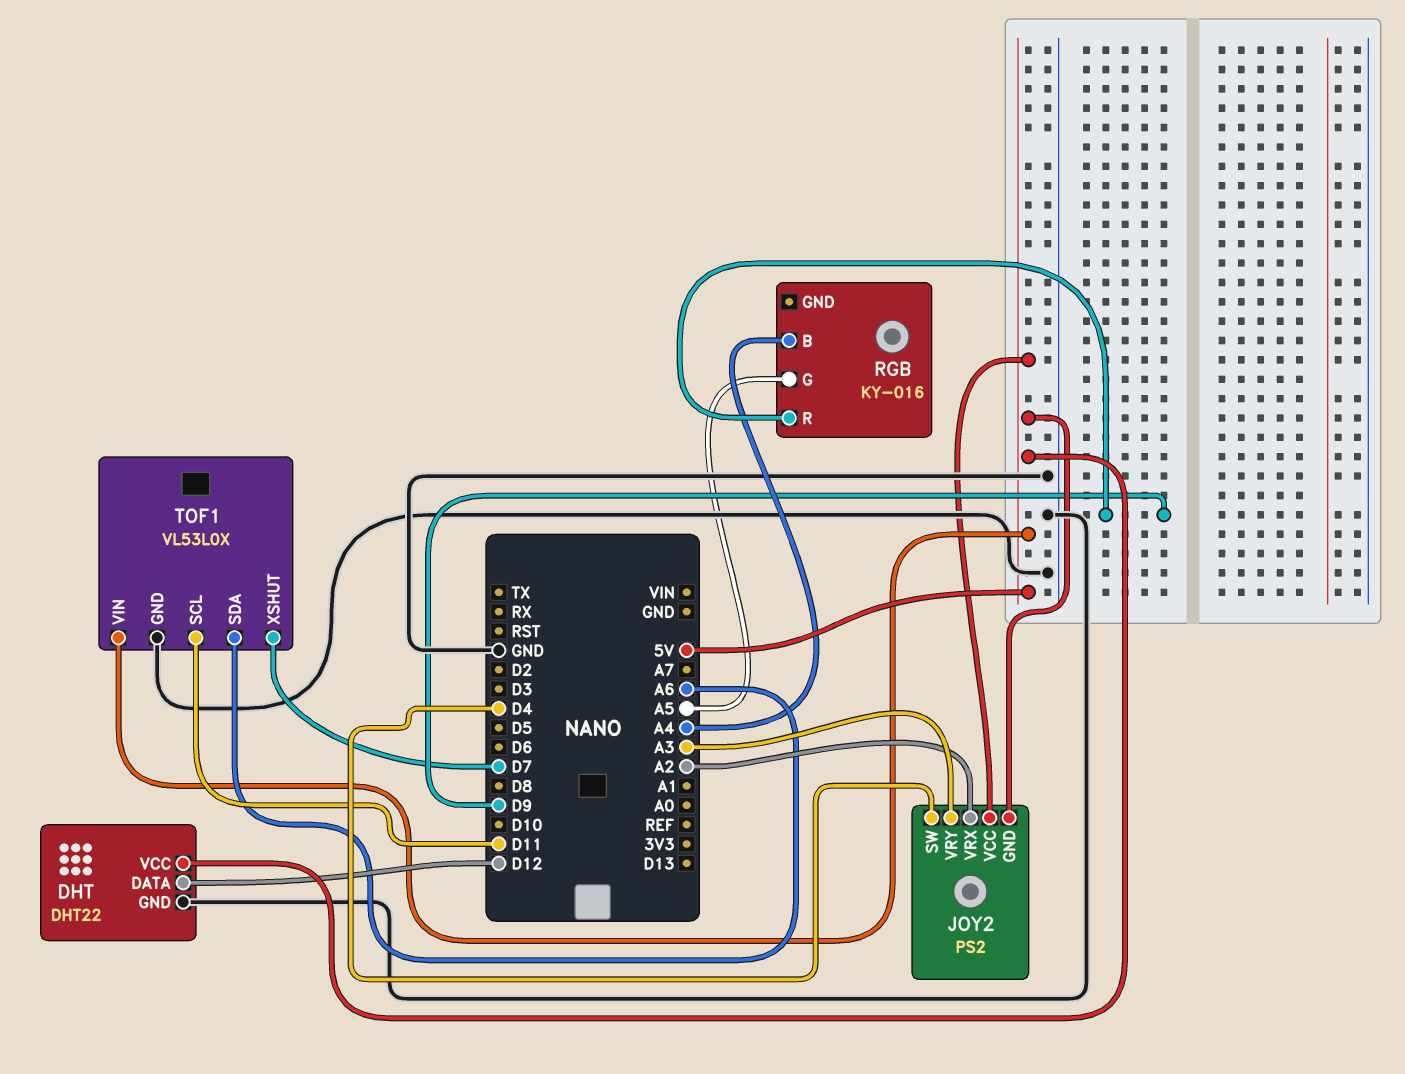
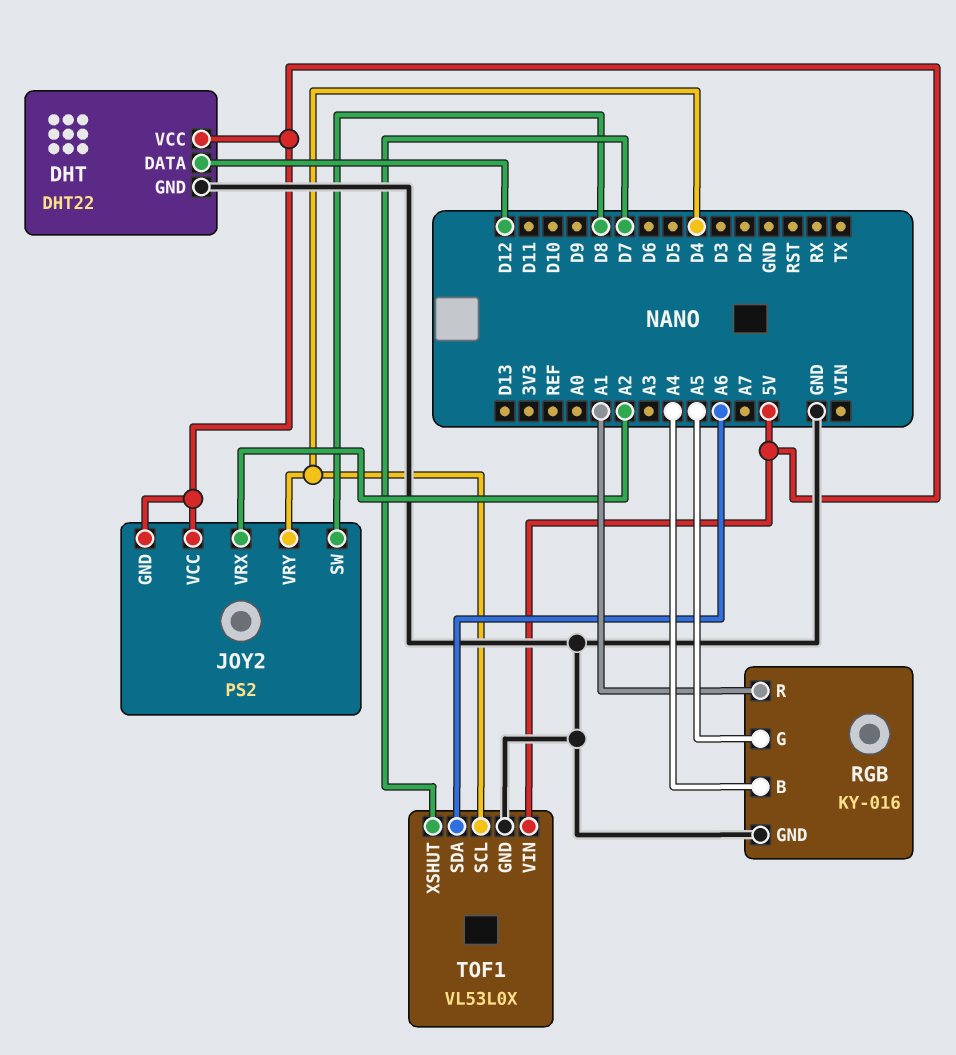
JOY2 pin SW: D4 -> D8
JOY2 pin VRY: A3 -> D4
RGB pin GND: none -> GND
RGB pin R: D9 -> A1
TOF1 pin SCL: D11 -> D4

